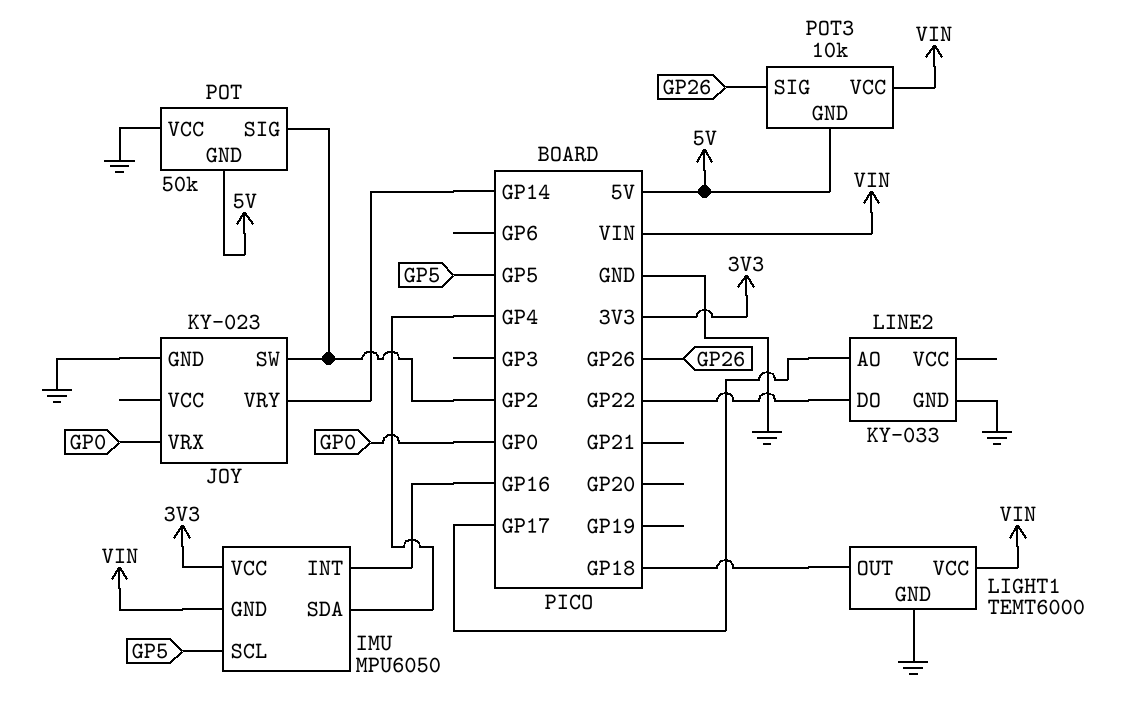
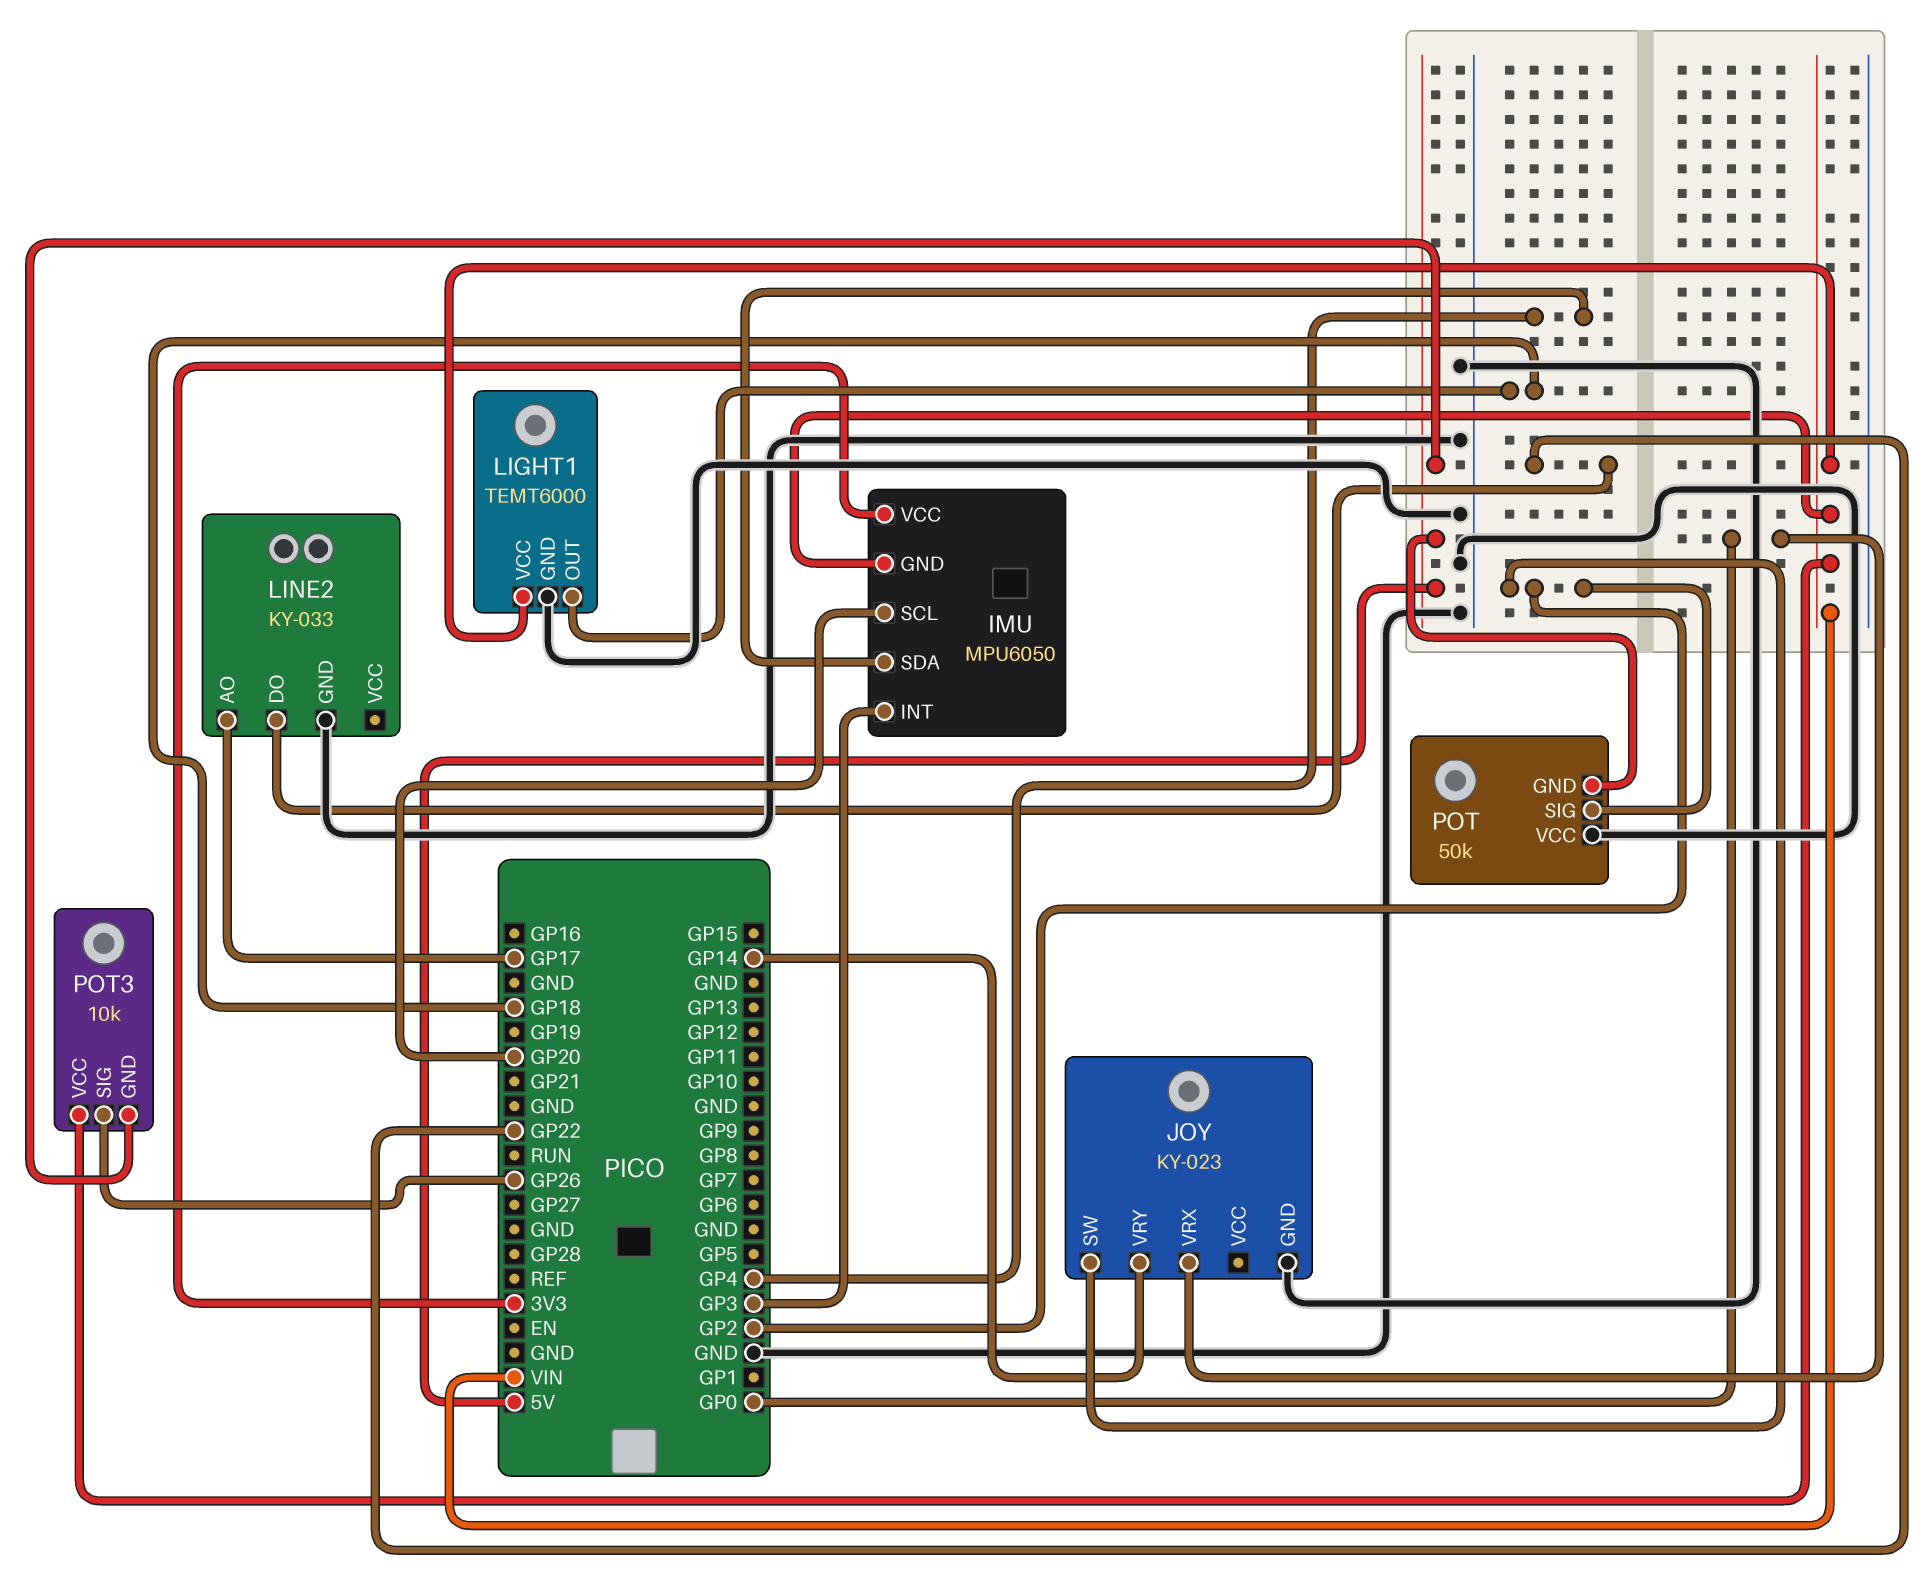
IMU pin INT: GP16 -> GP3
IMU pin SCL: GP5 -> GP20

